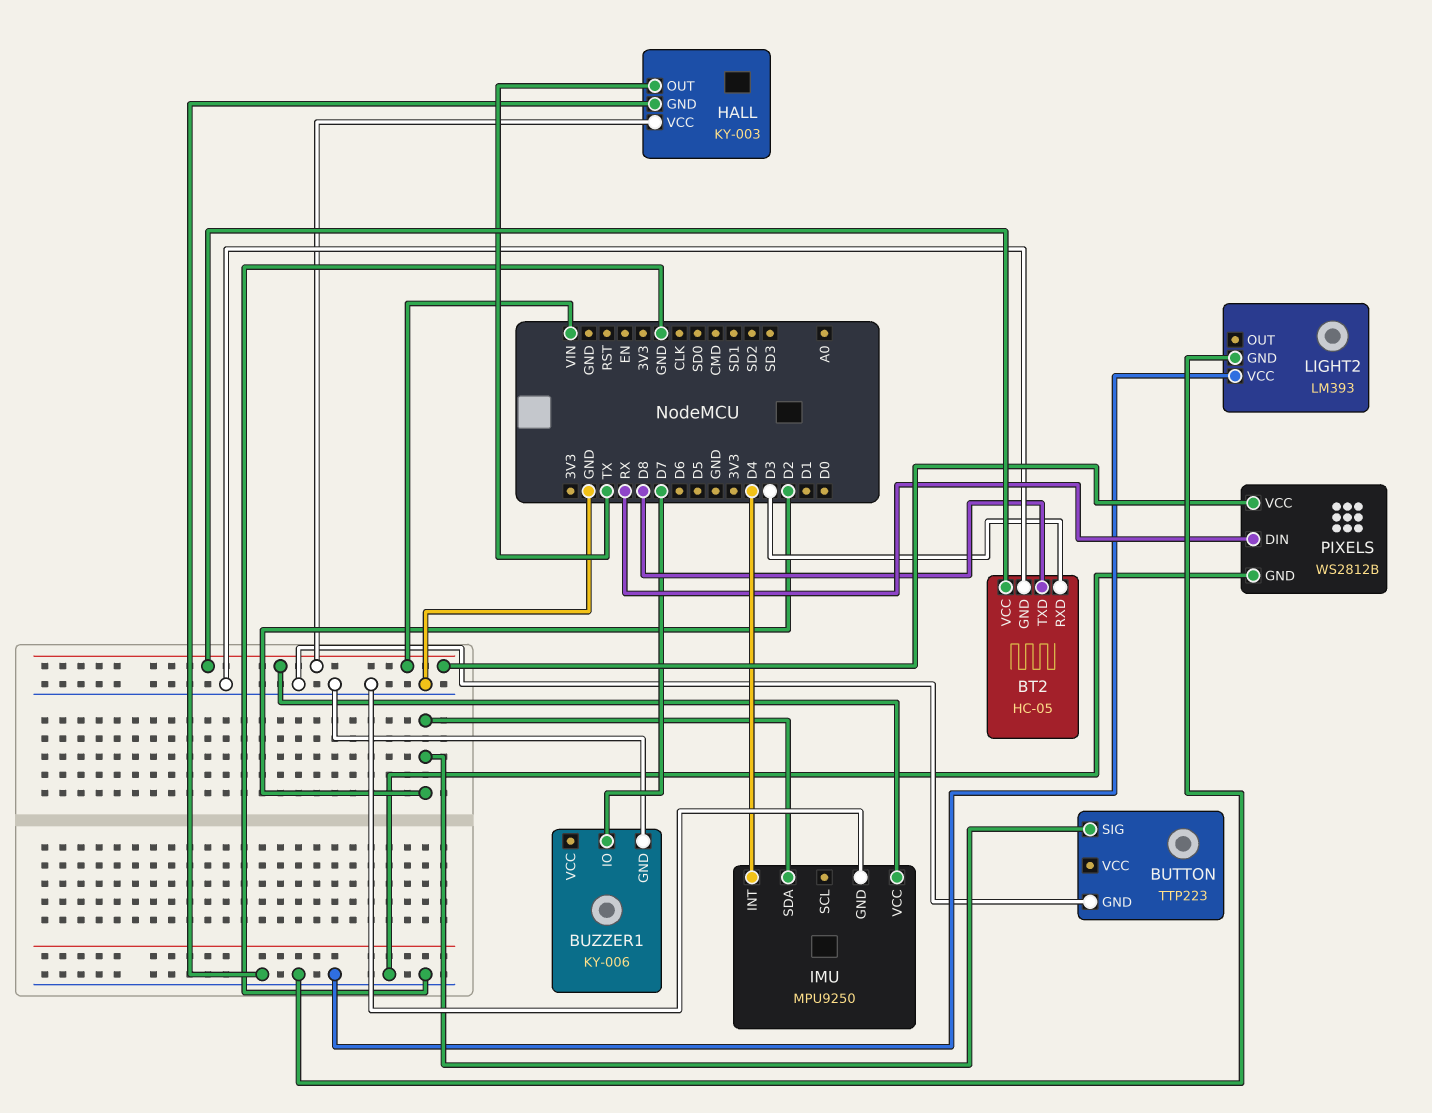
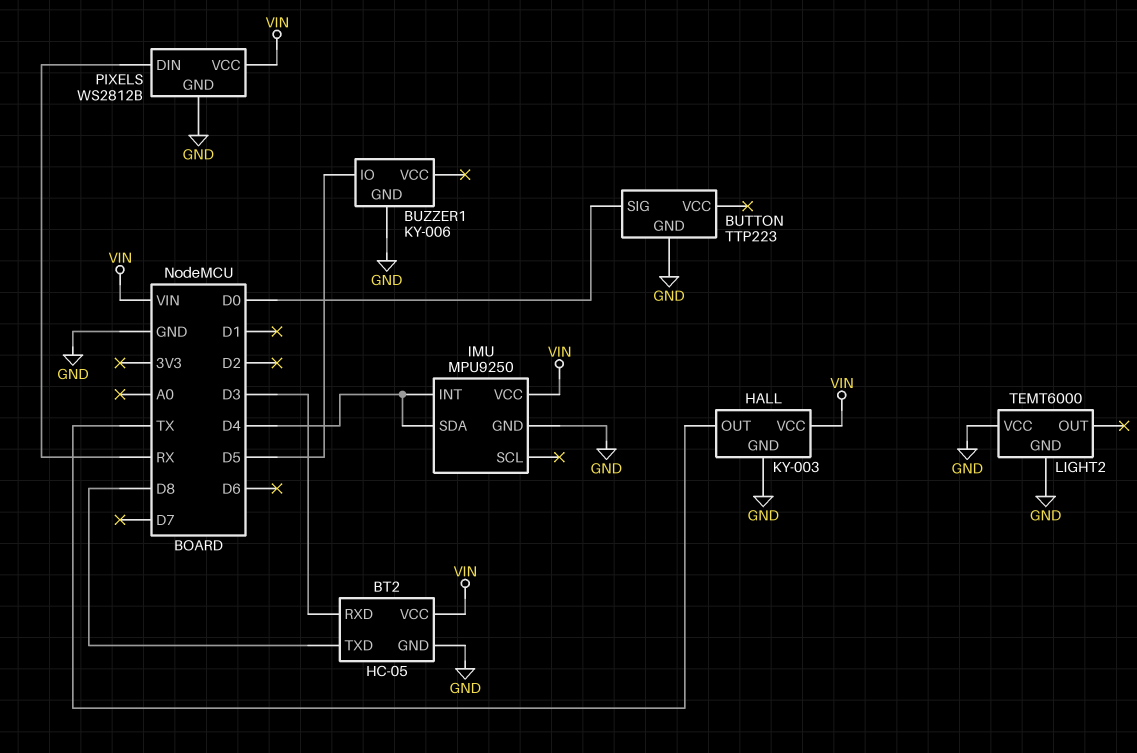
BUTTON pin SIG: D2 -> D0
BUZZER1 pin IO: D7 -> D5
IMU pin SDA: D2 -> D4
LIGHT2: LM393 -> TEMT6000

